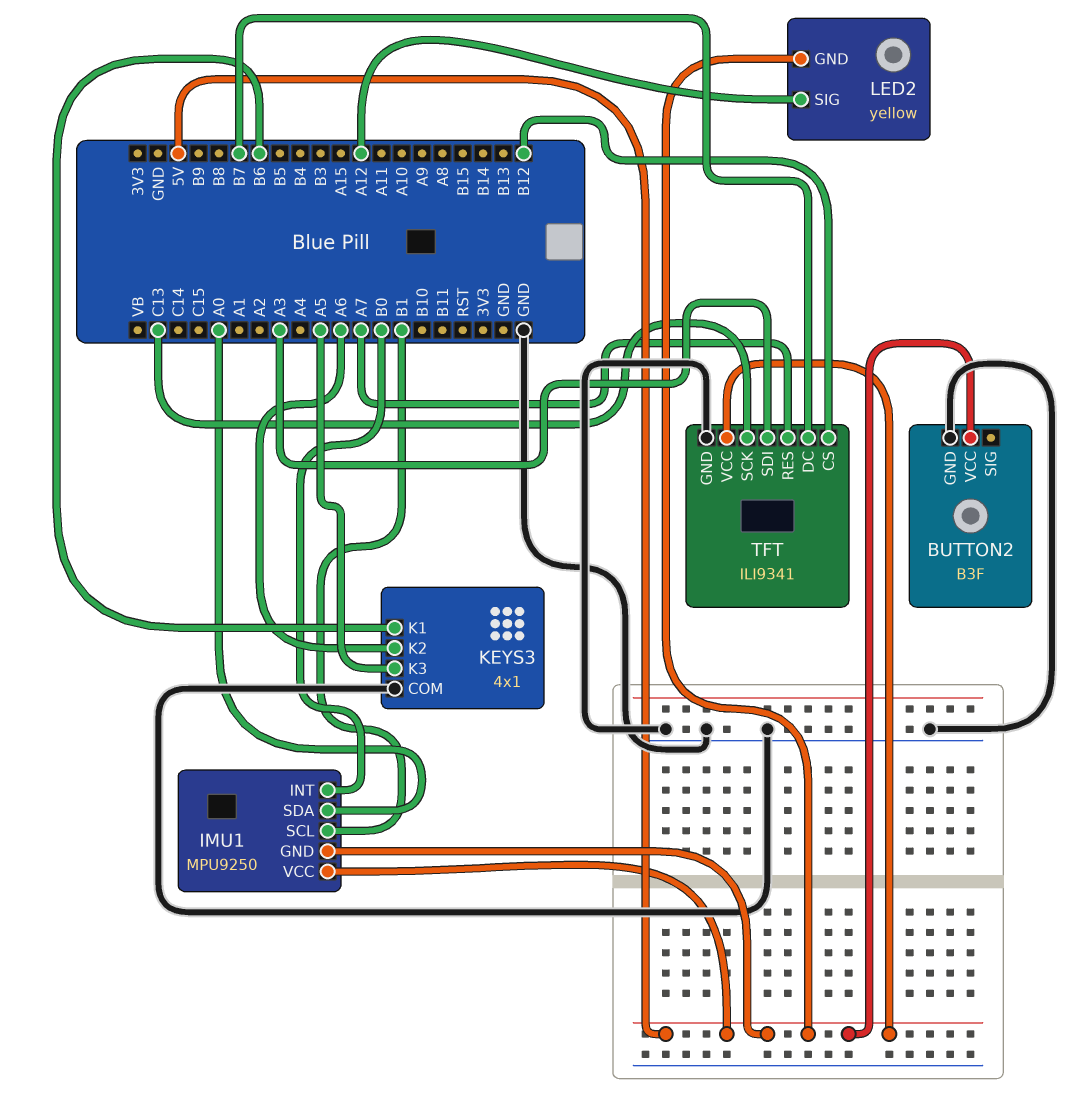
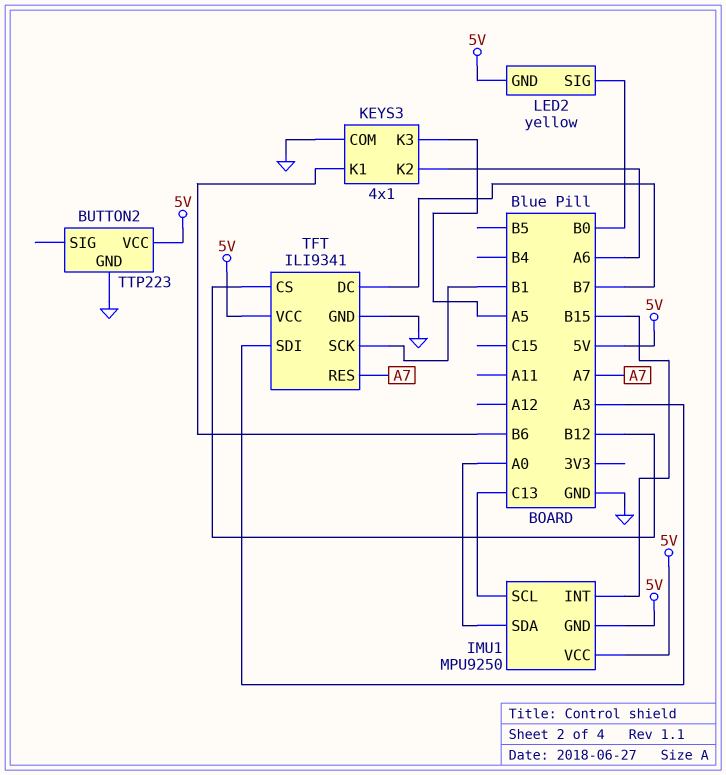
BUTTON2: B3F -> TTP223
IMU1 pin INT: B0 -> B15
IMU1 pin SCL: B1 -> C13
LED2 pin SIG: A12 -> B0
TFT pin SCK: C13 -> B1

